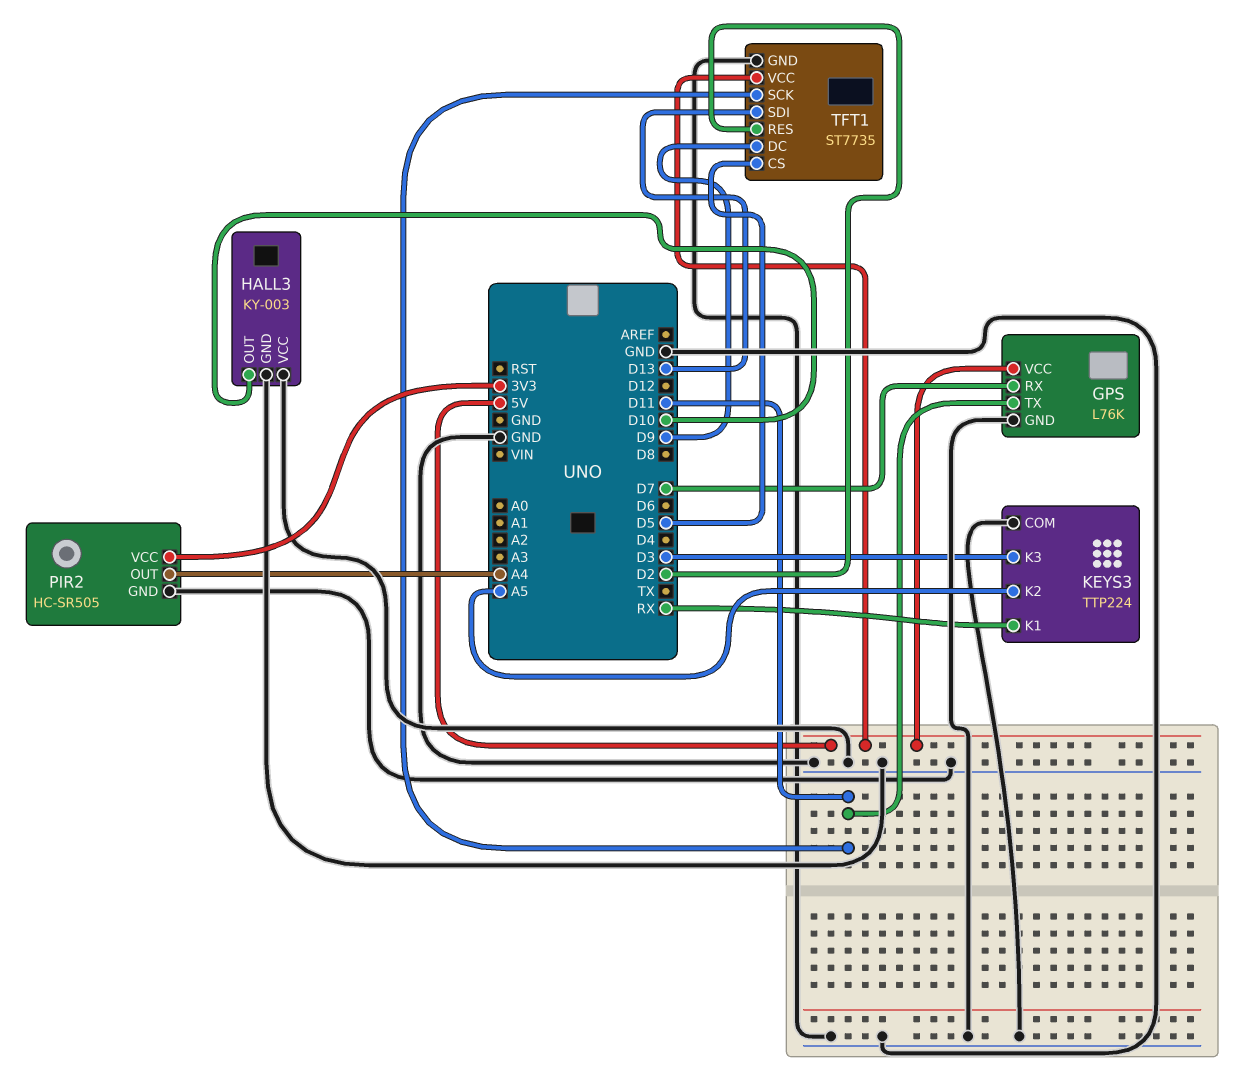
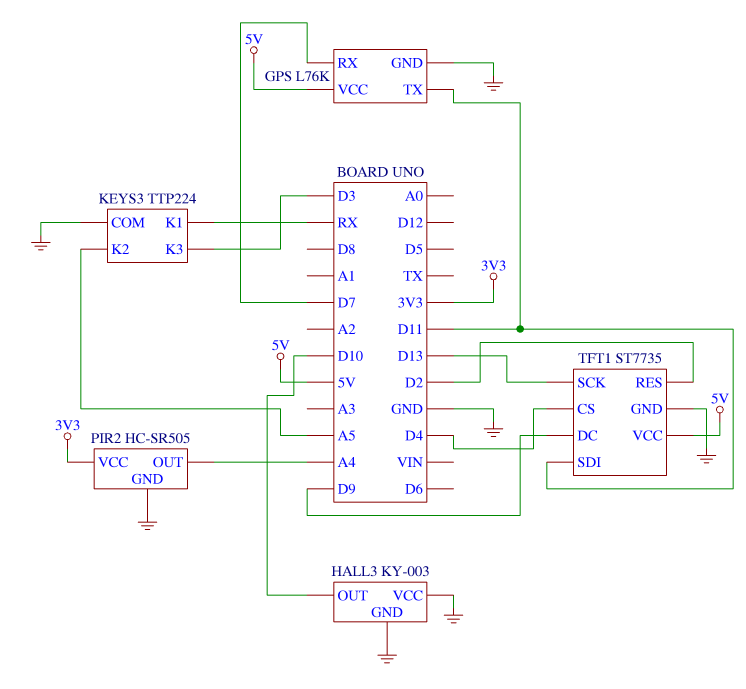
TFT1 pin CS: D5 -> D4
TFT1 pin SCK: D11 -> D13
TFT1 pin SDI: D13 -> D11

